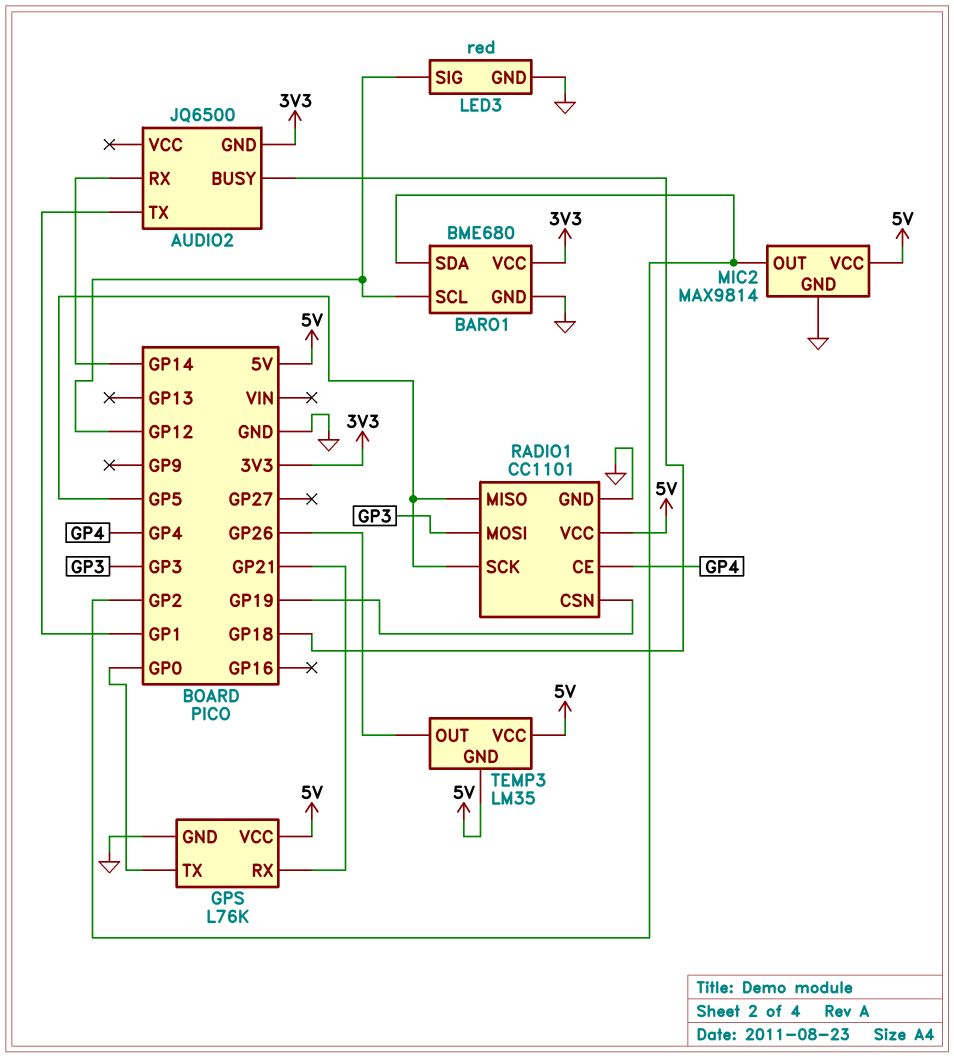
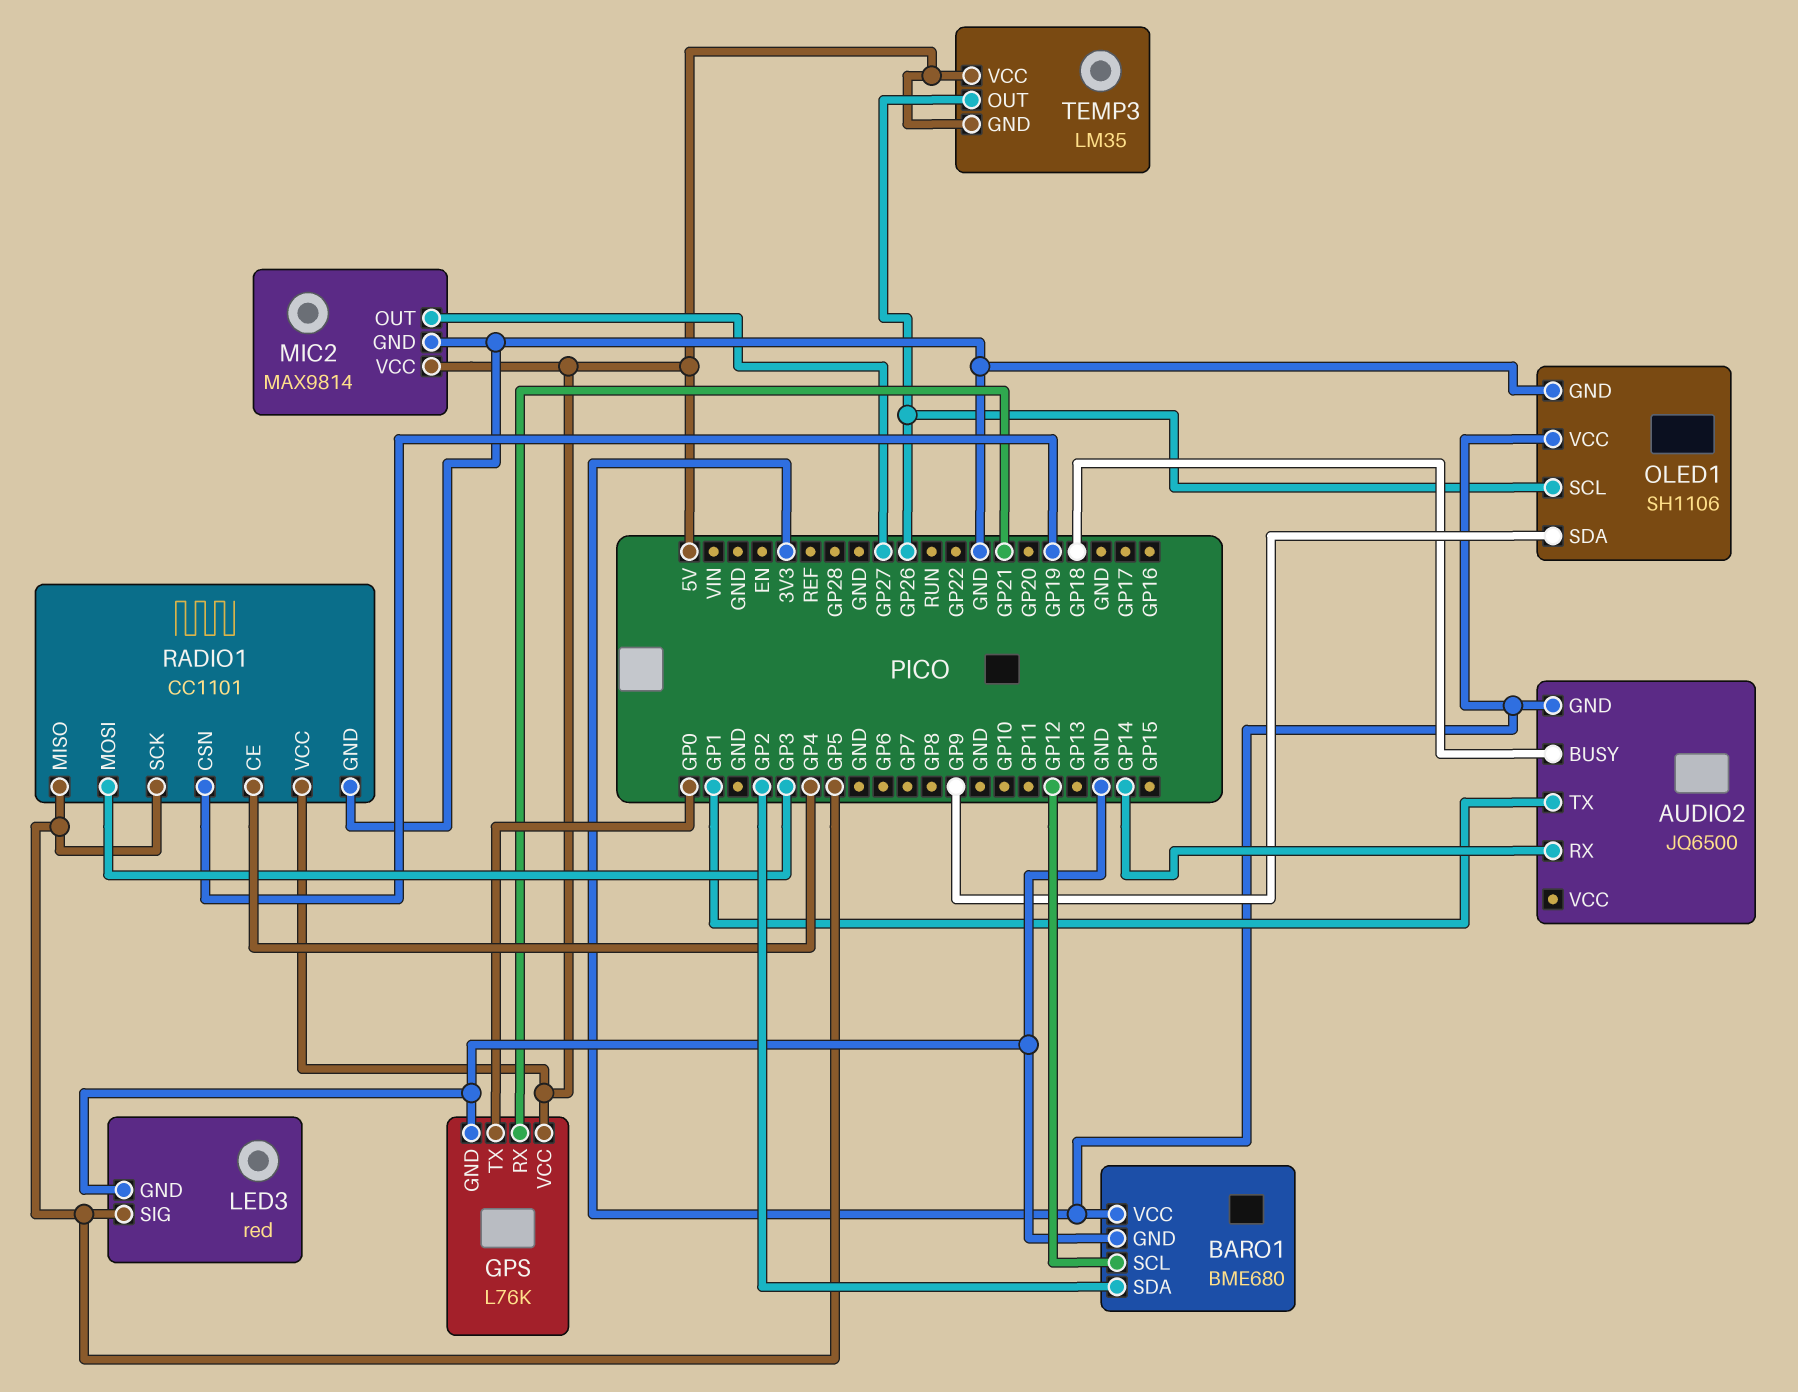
LED3 pin SIG: GP12 -> GP5
MIC2 pin OUT: GP2 -> GP27
OLED1: none -> SH1106
OLED1 pin GND: none -> GND
OLED1 pin SCL: none -> GP26
OLED1 pin SDA: none -> GP9
OLED1 pin VCC: none -> 3V3

